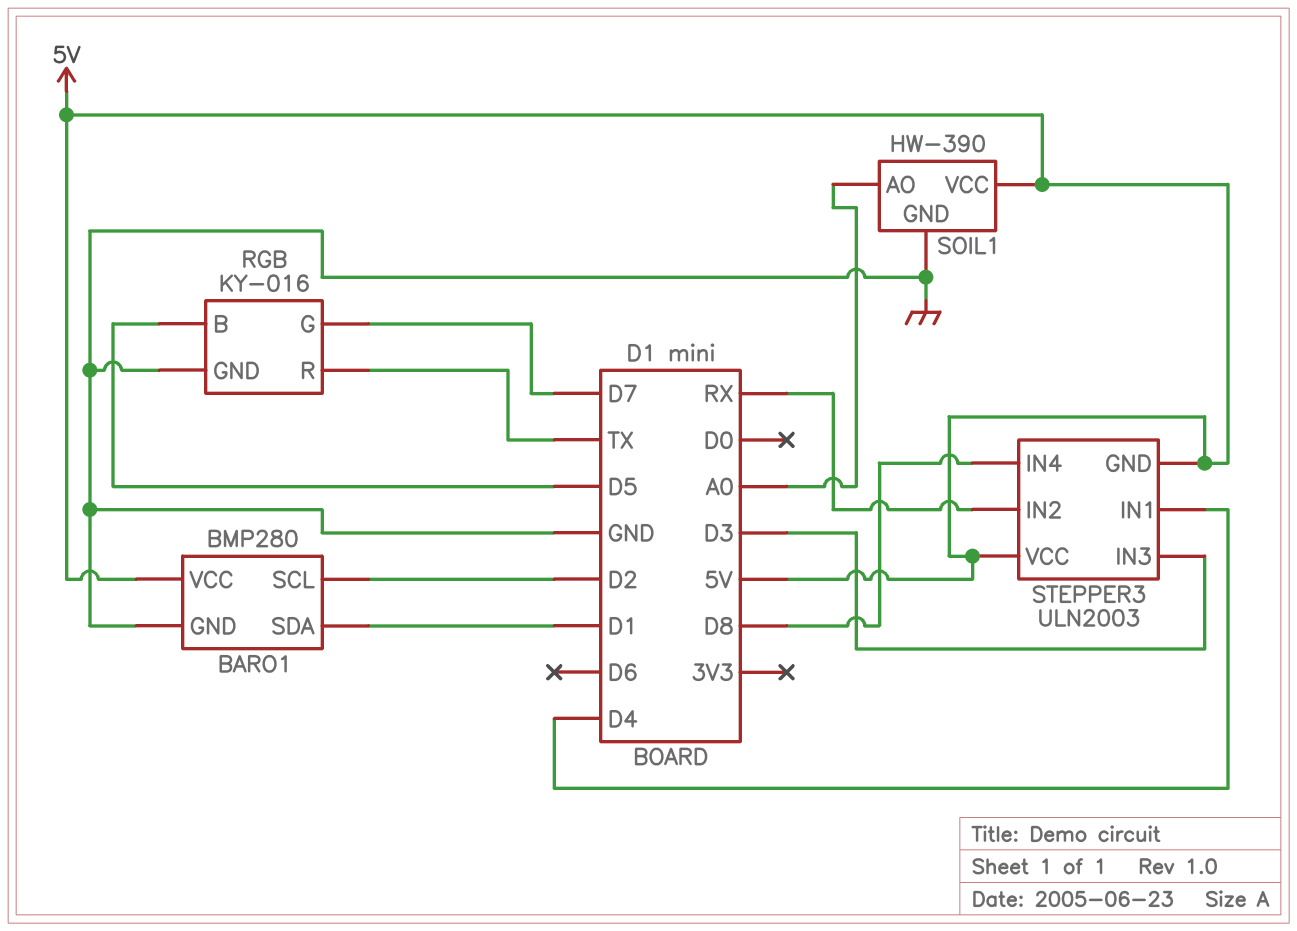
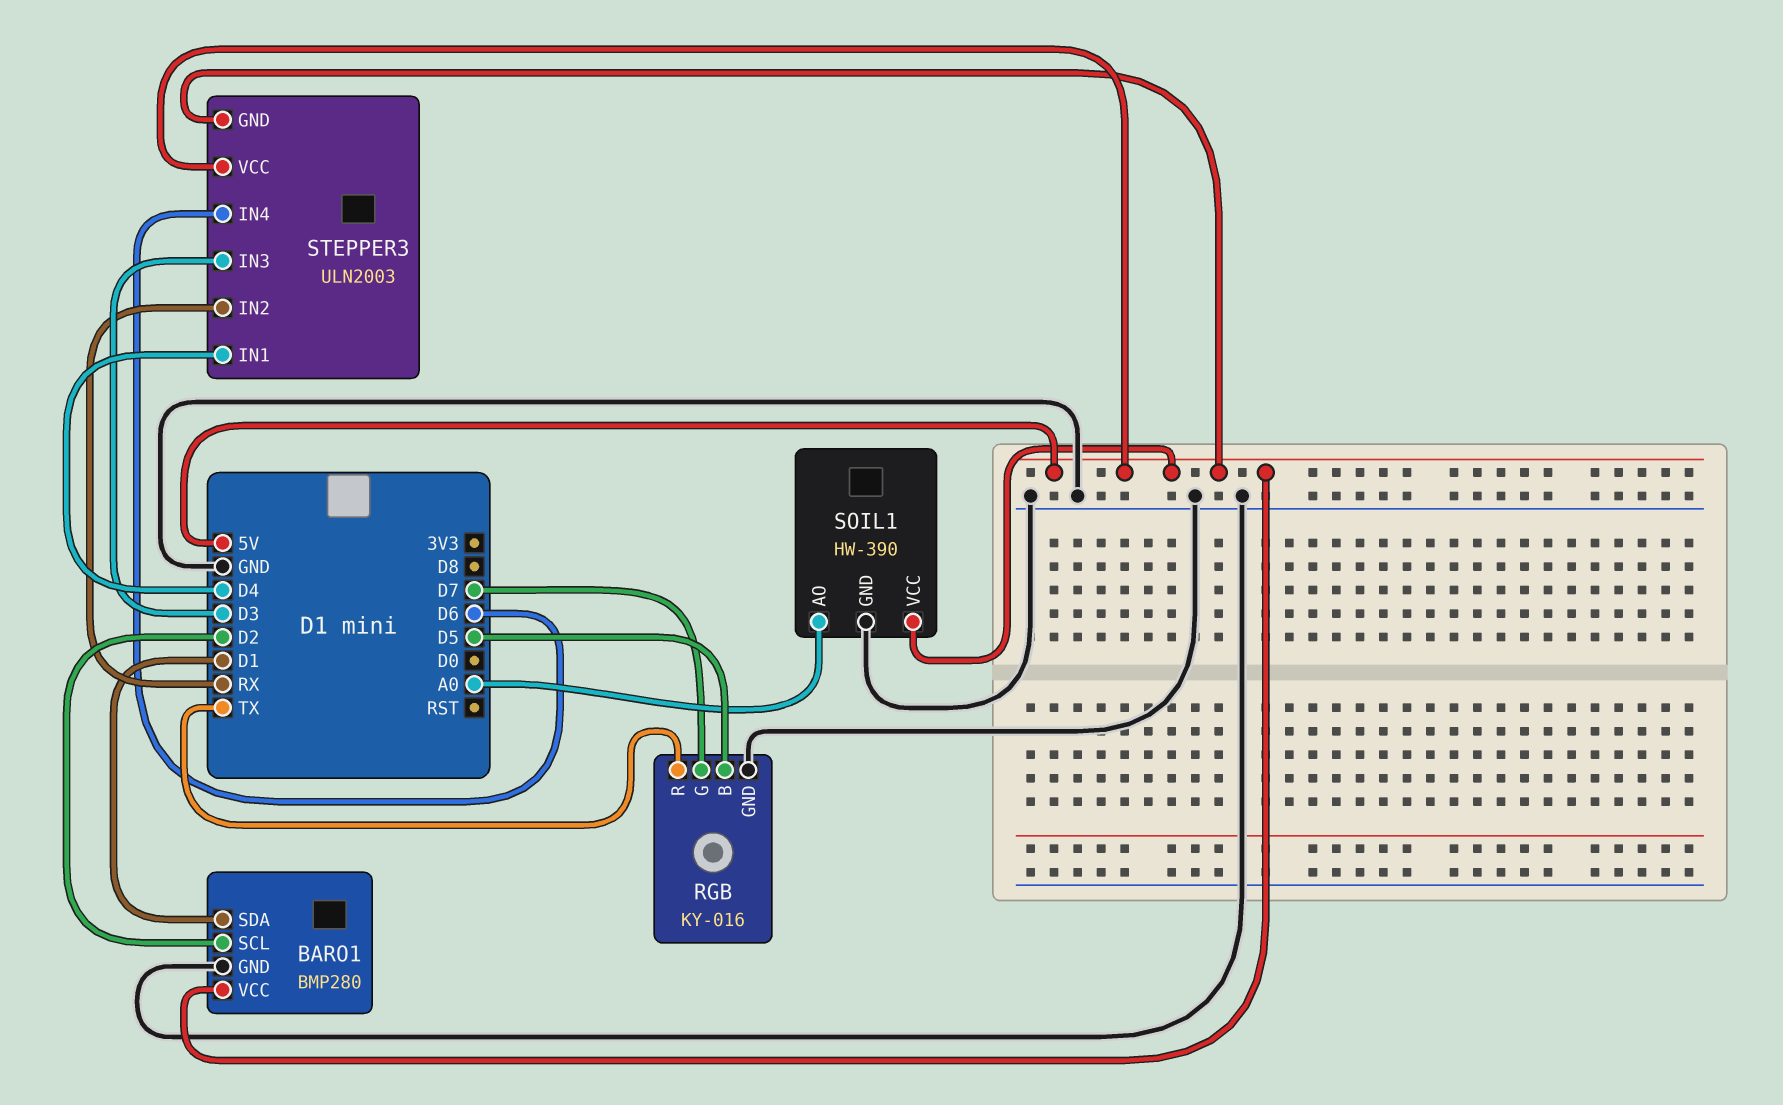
STEPPER3 pin IN4: D8 -> D6

